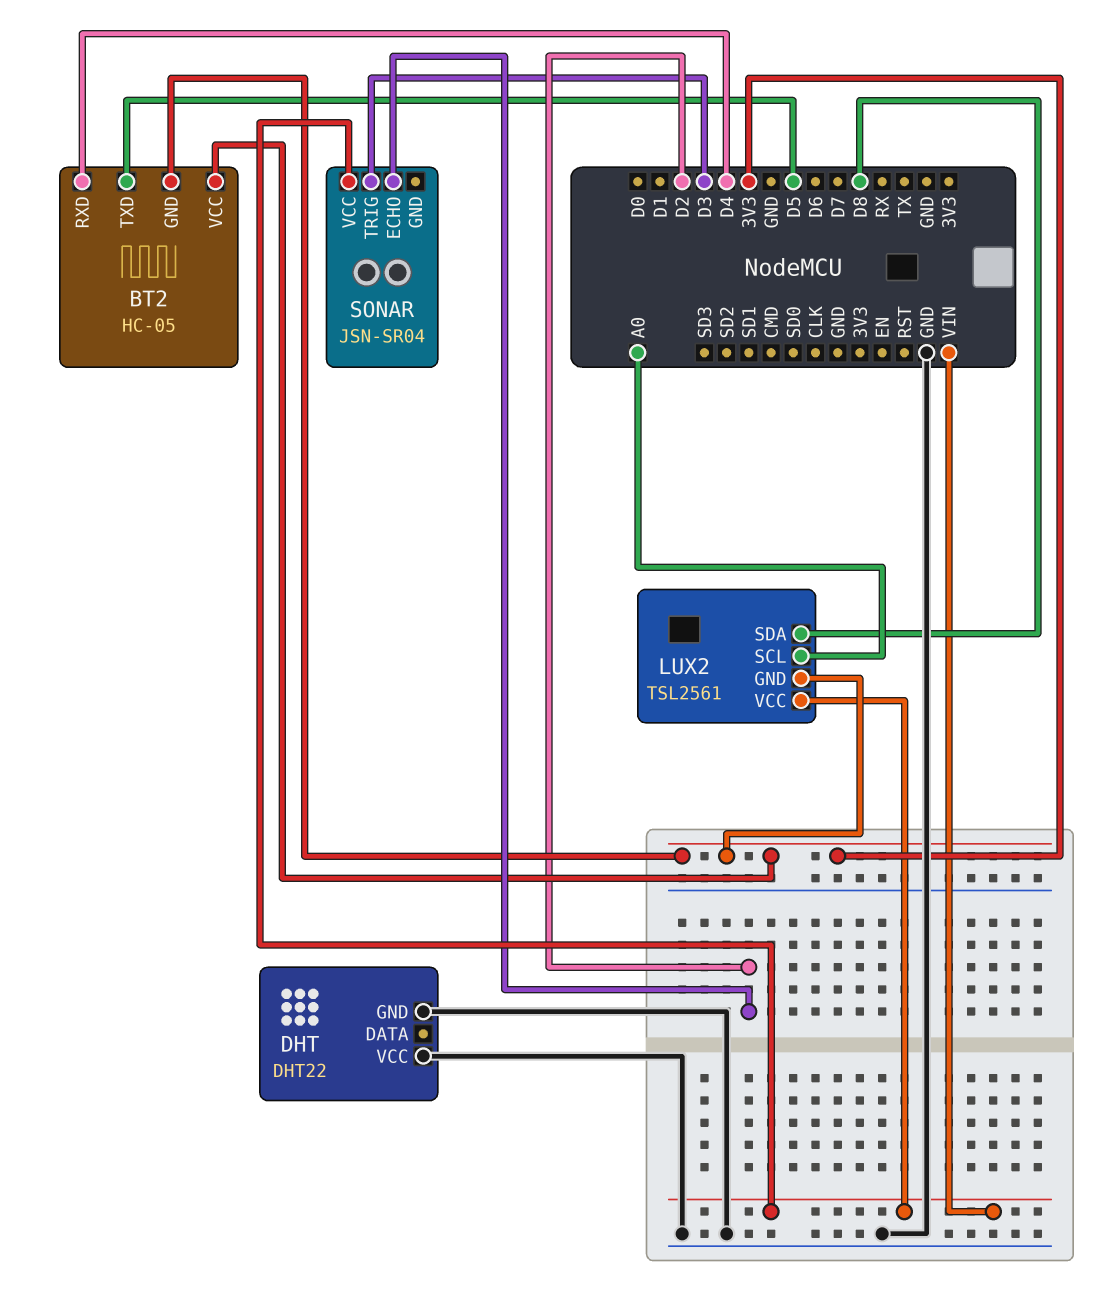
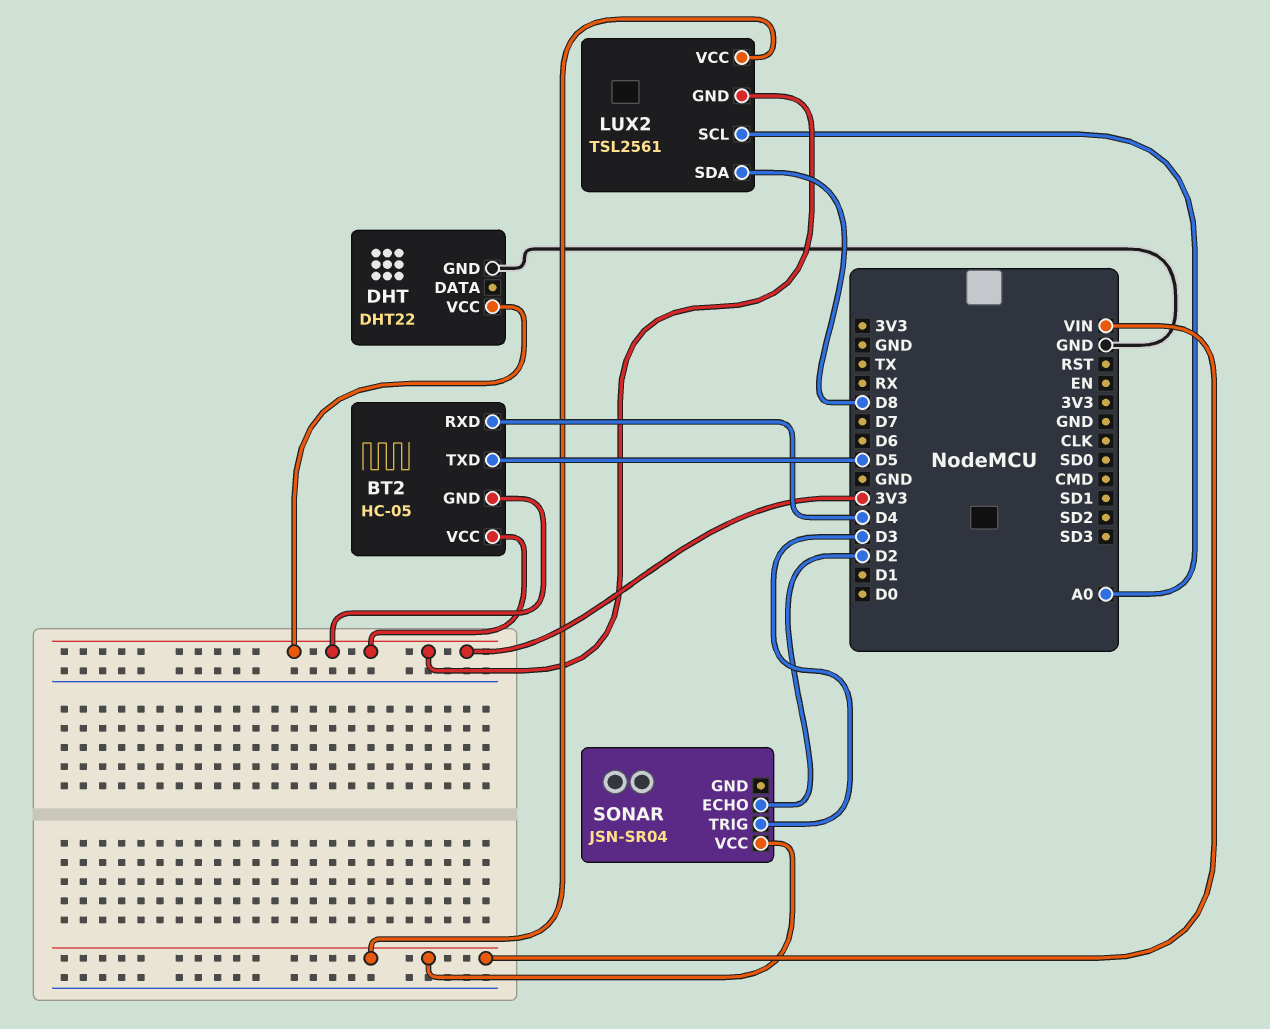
DHT pin VCC: GND -> 3V3

